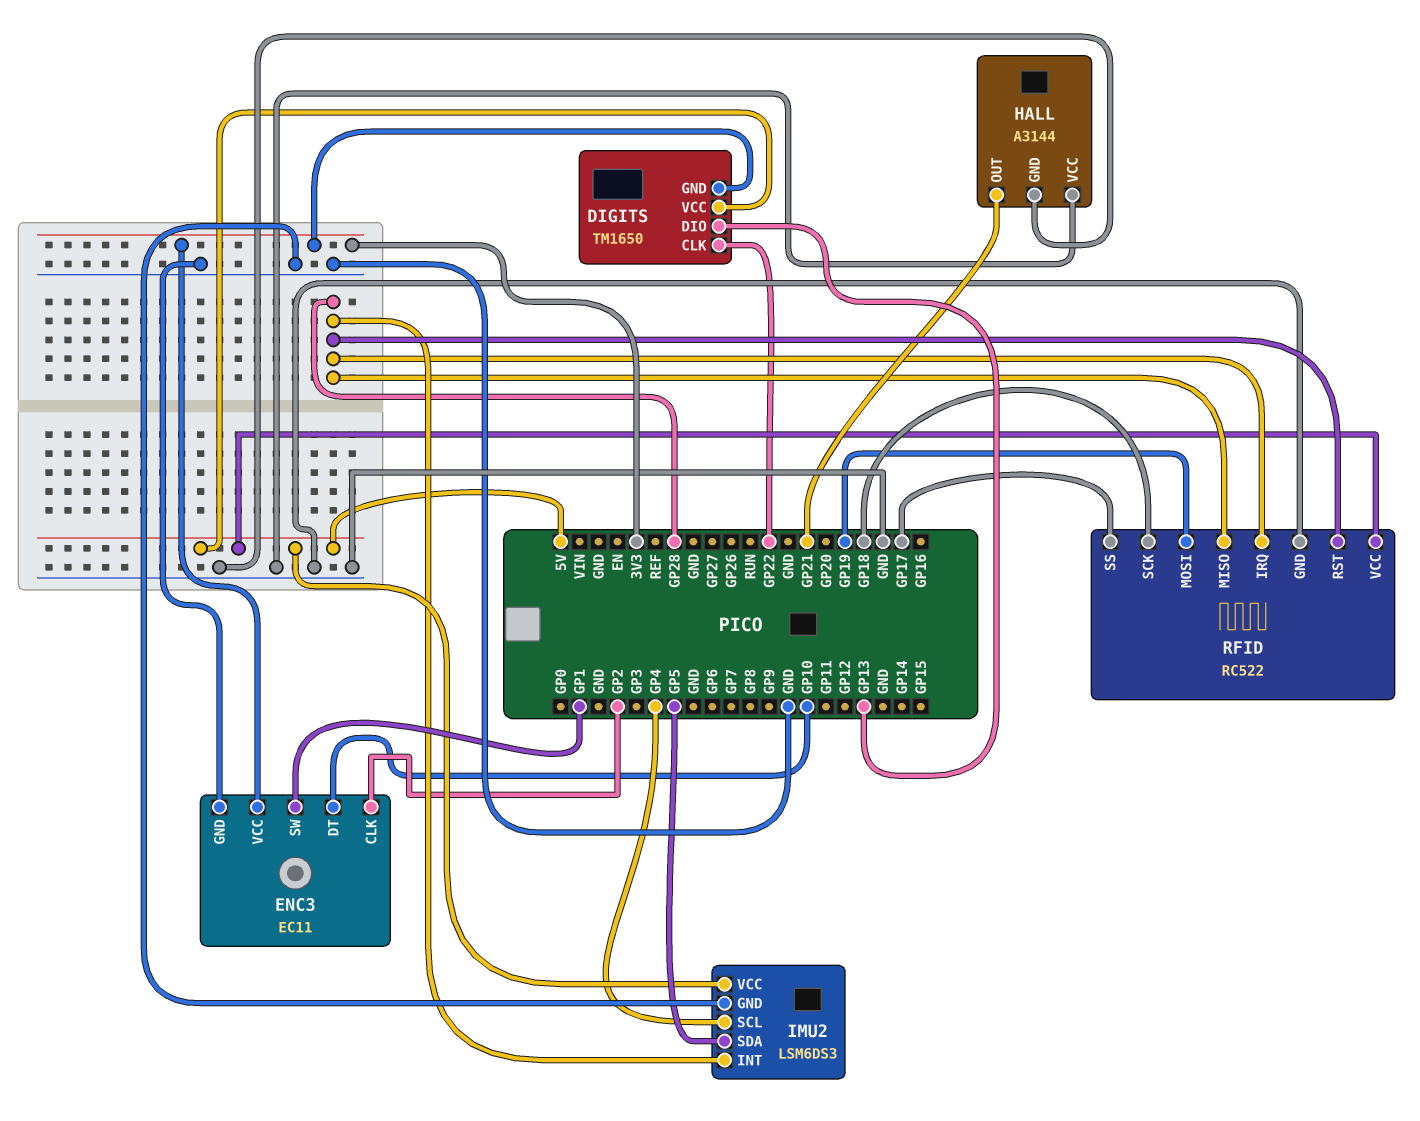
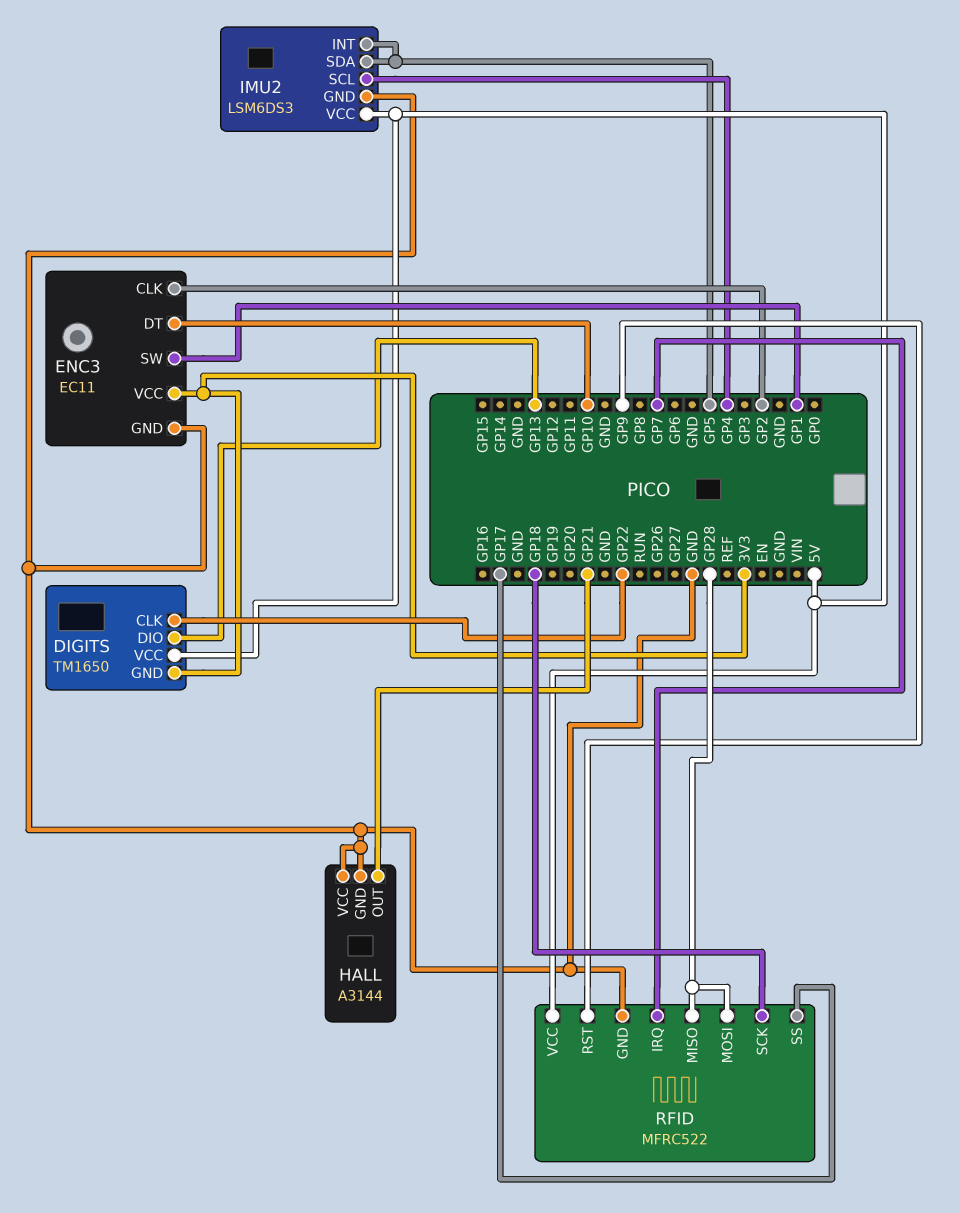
IMU2 pin INT: GP28 -> GP5
RFID: RC522 -> MFRC522
RFID pin IRQ: GP28 -> GP7
RFID pin MOSI: GP19 -> GP28
RFID pin RST: GP28 -> GP9

